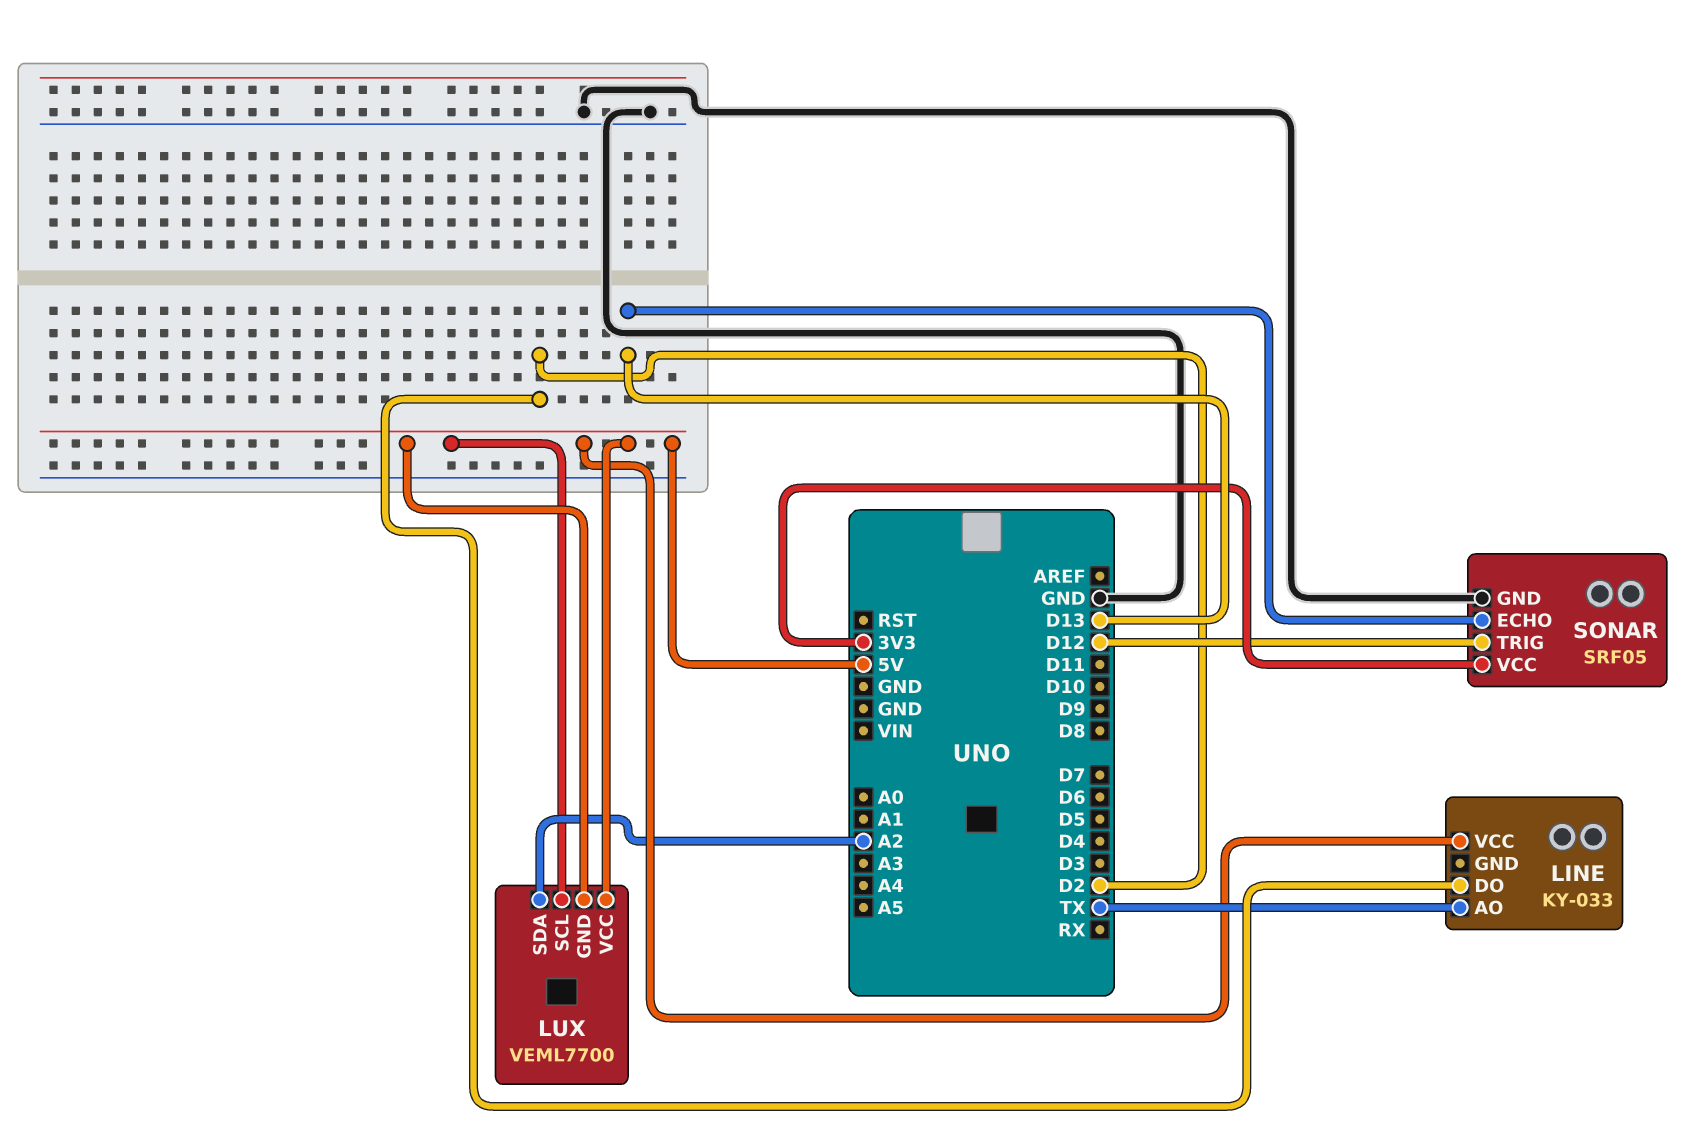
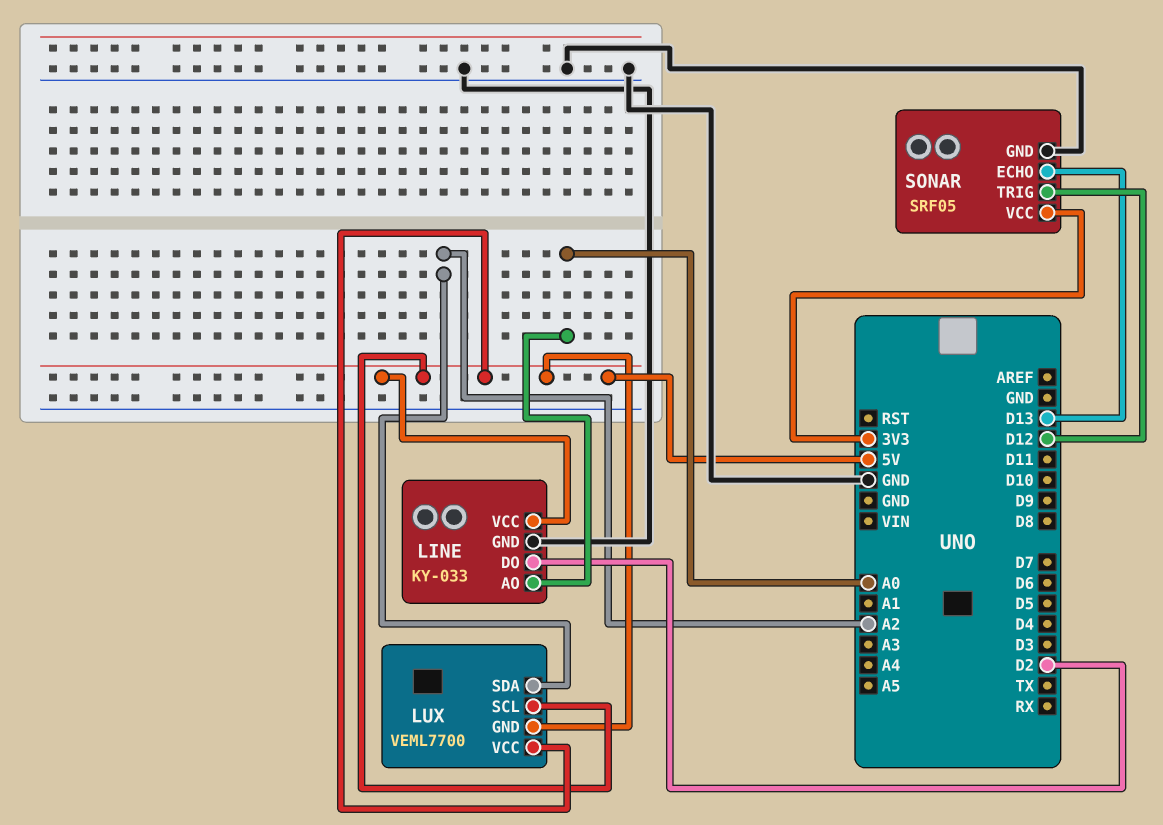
LINE pin AO: TX -> A0
LINE pin GND: none -> GND

